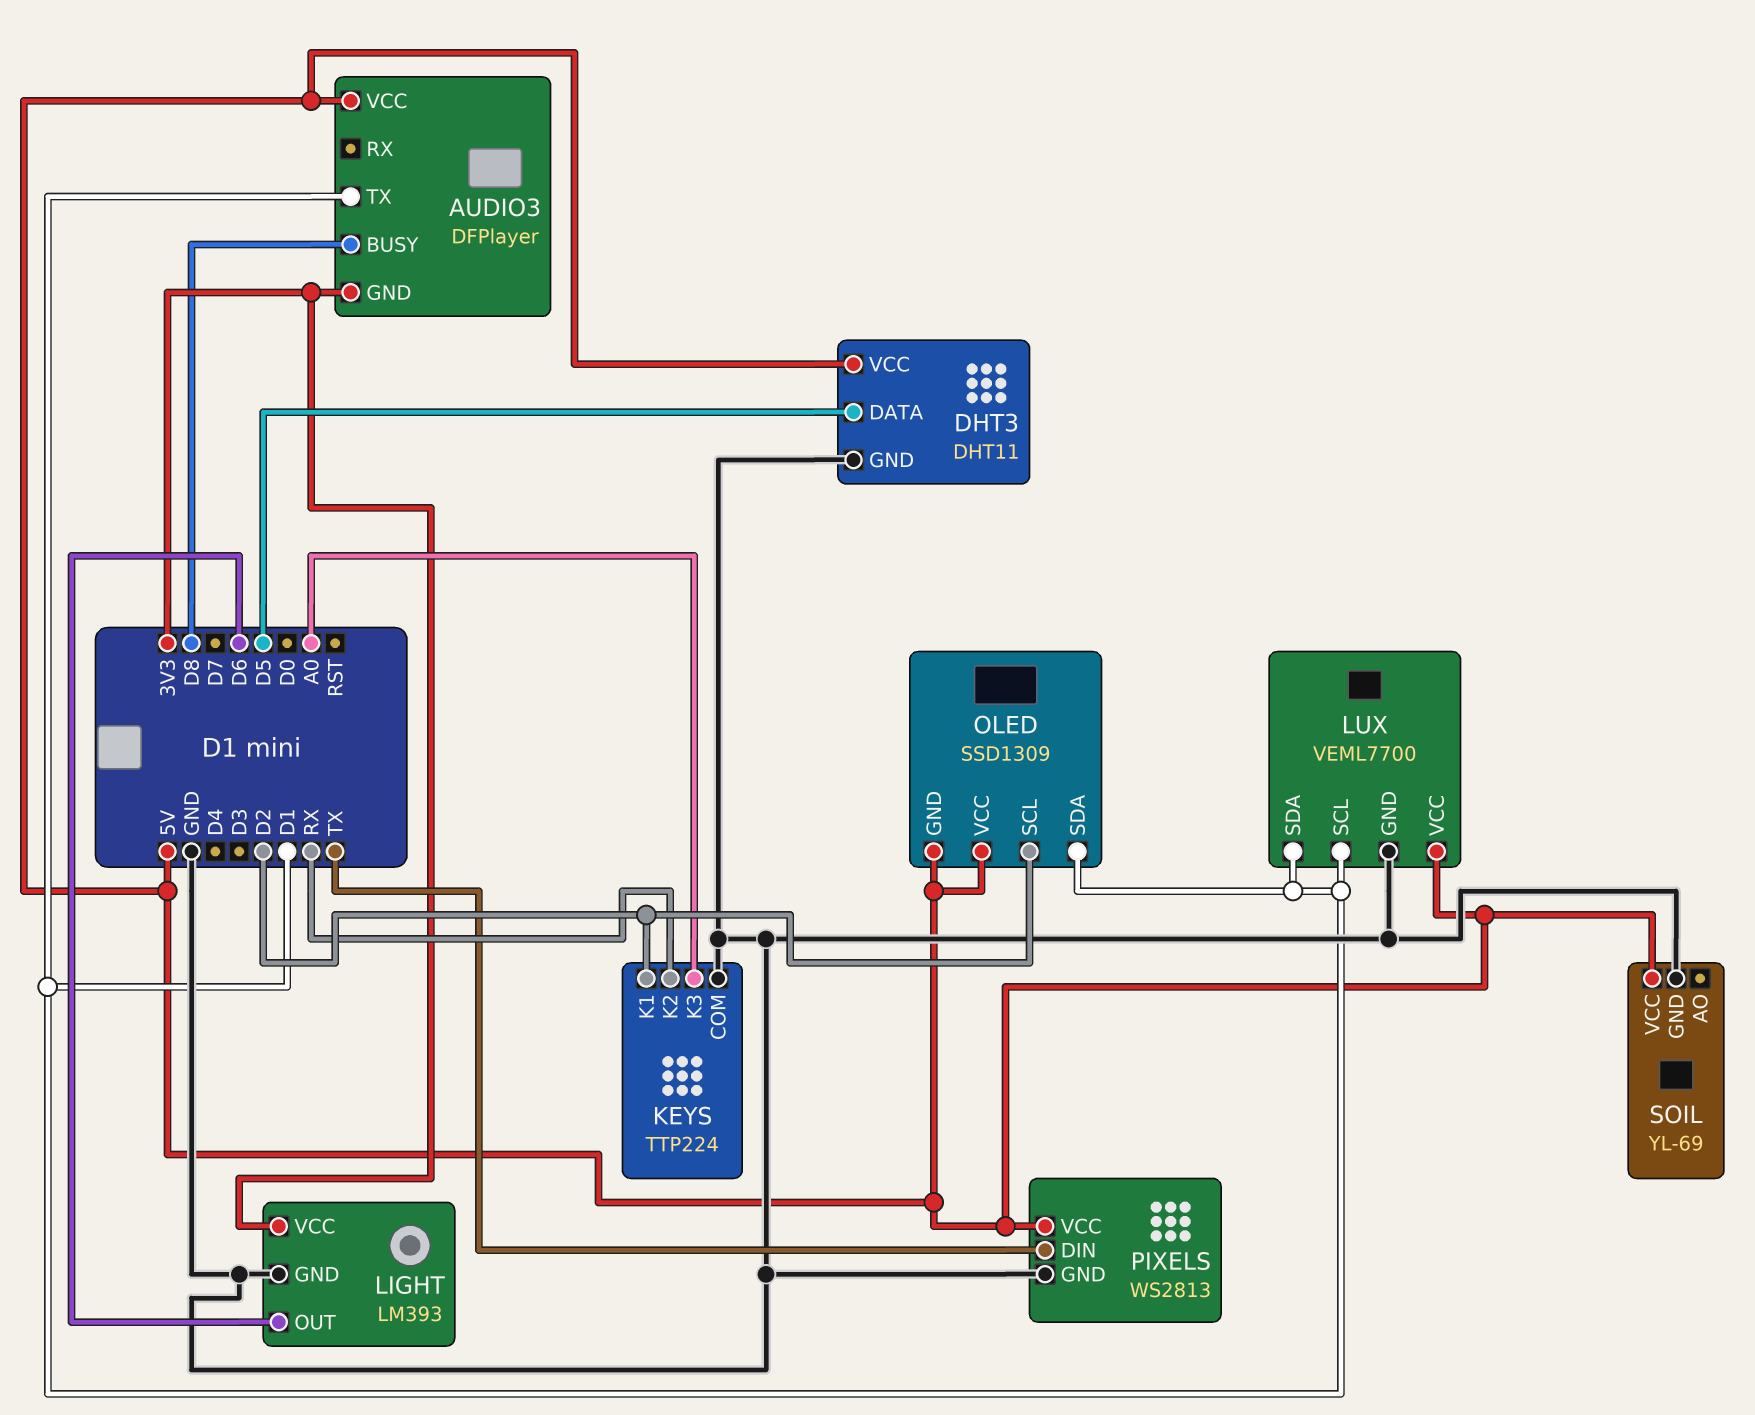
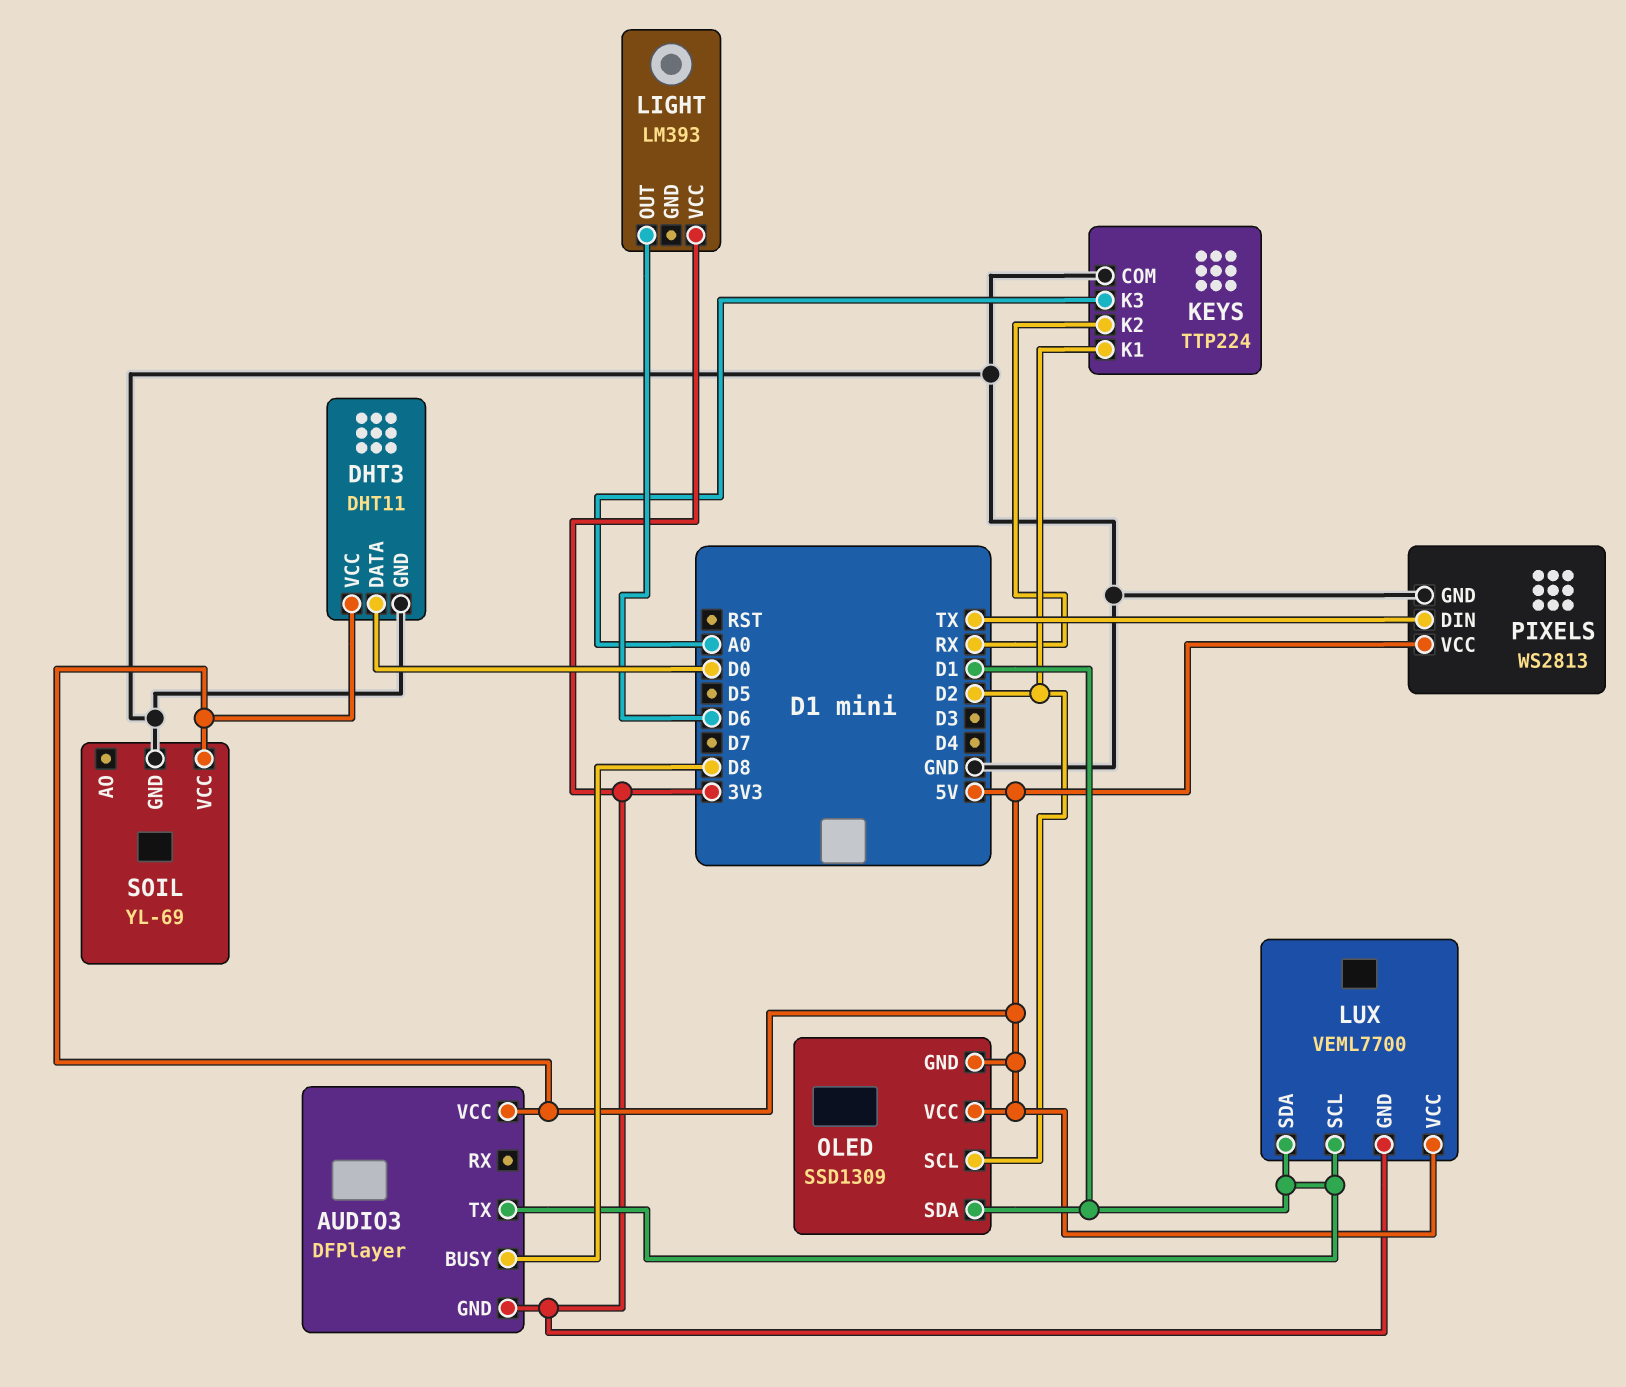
DHT3 pin DATA: D5 -> D0
LIGHT pin GND: GND -> none
LUX pin GND: GND -> 3V3

